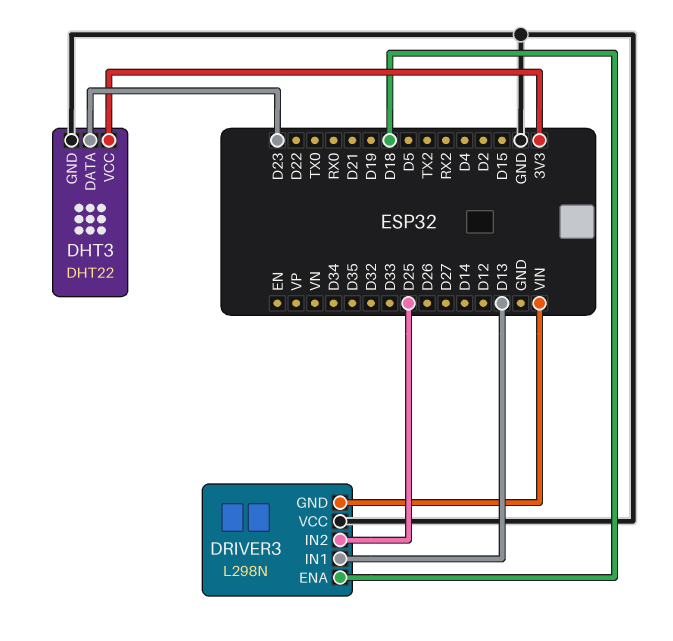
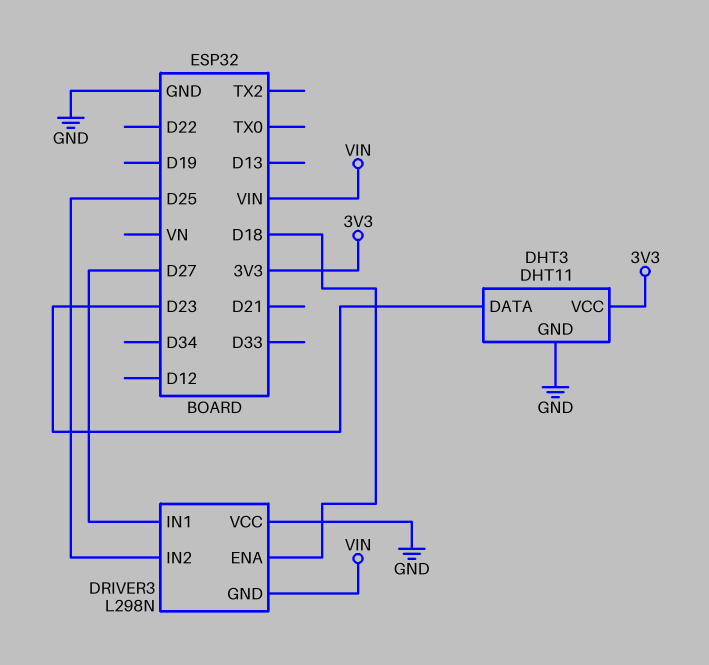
DHT3: DHT22 -> DHT11
DRIVER3 pin IN1: D13 -> D27

